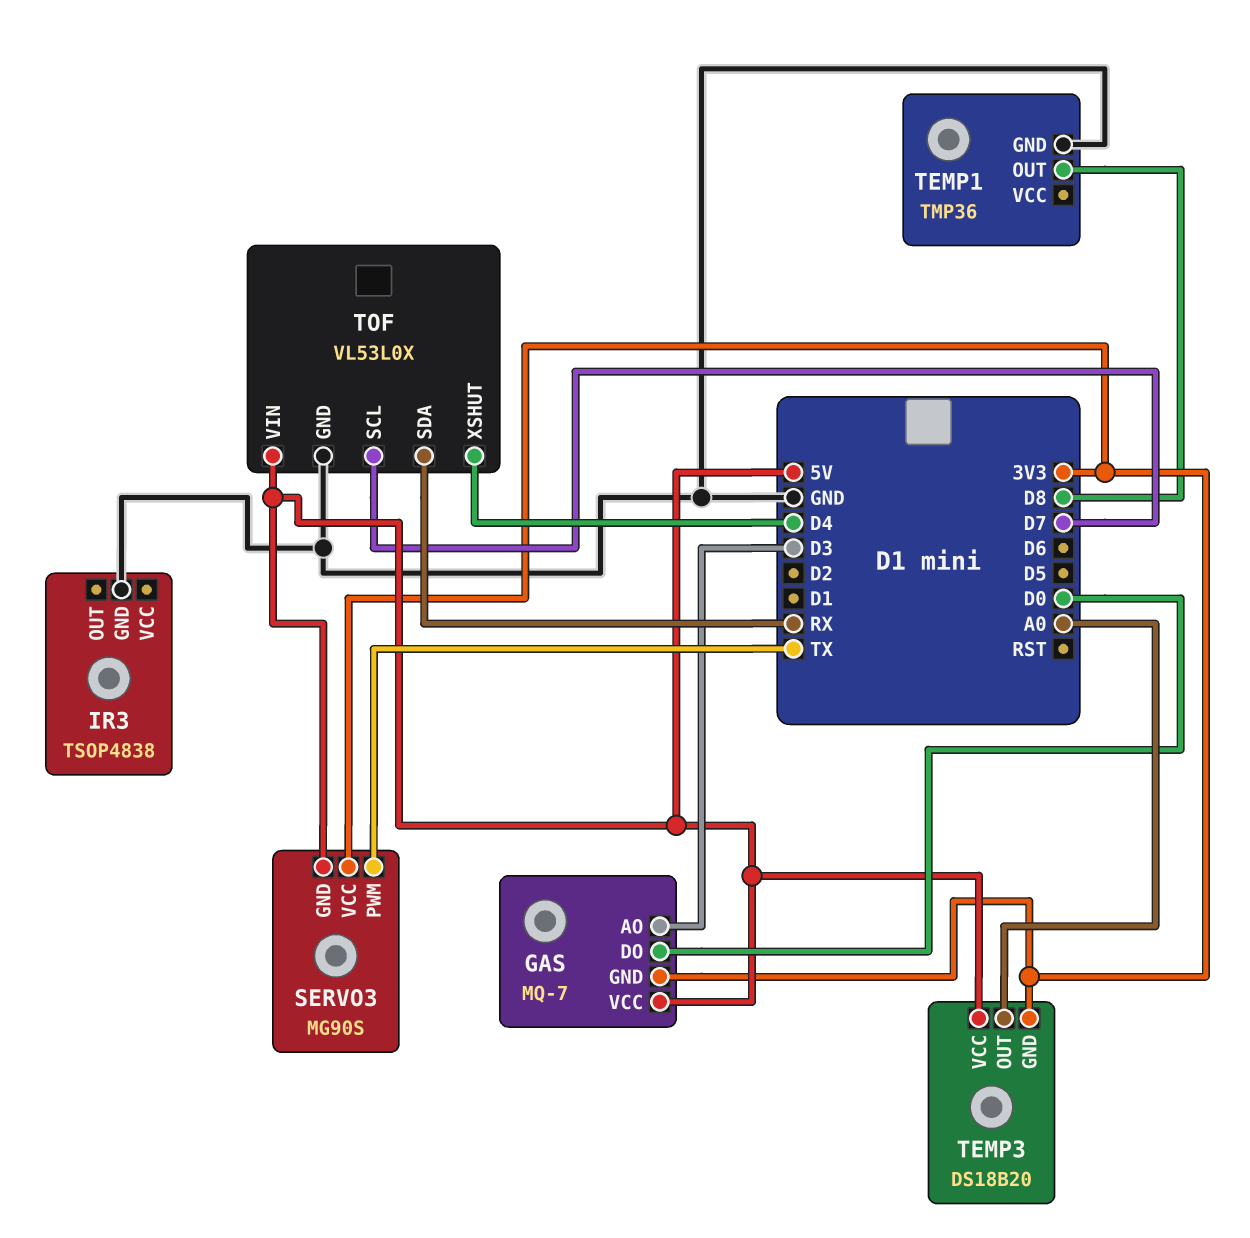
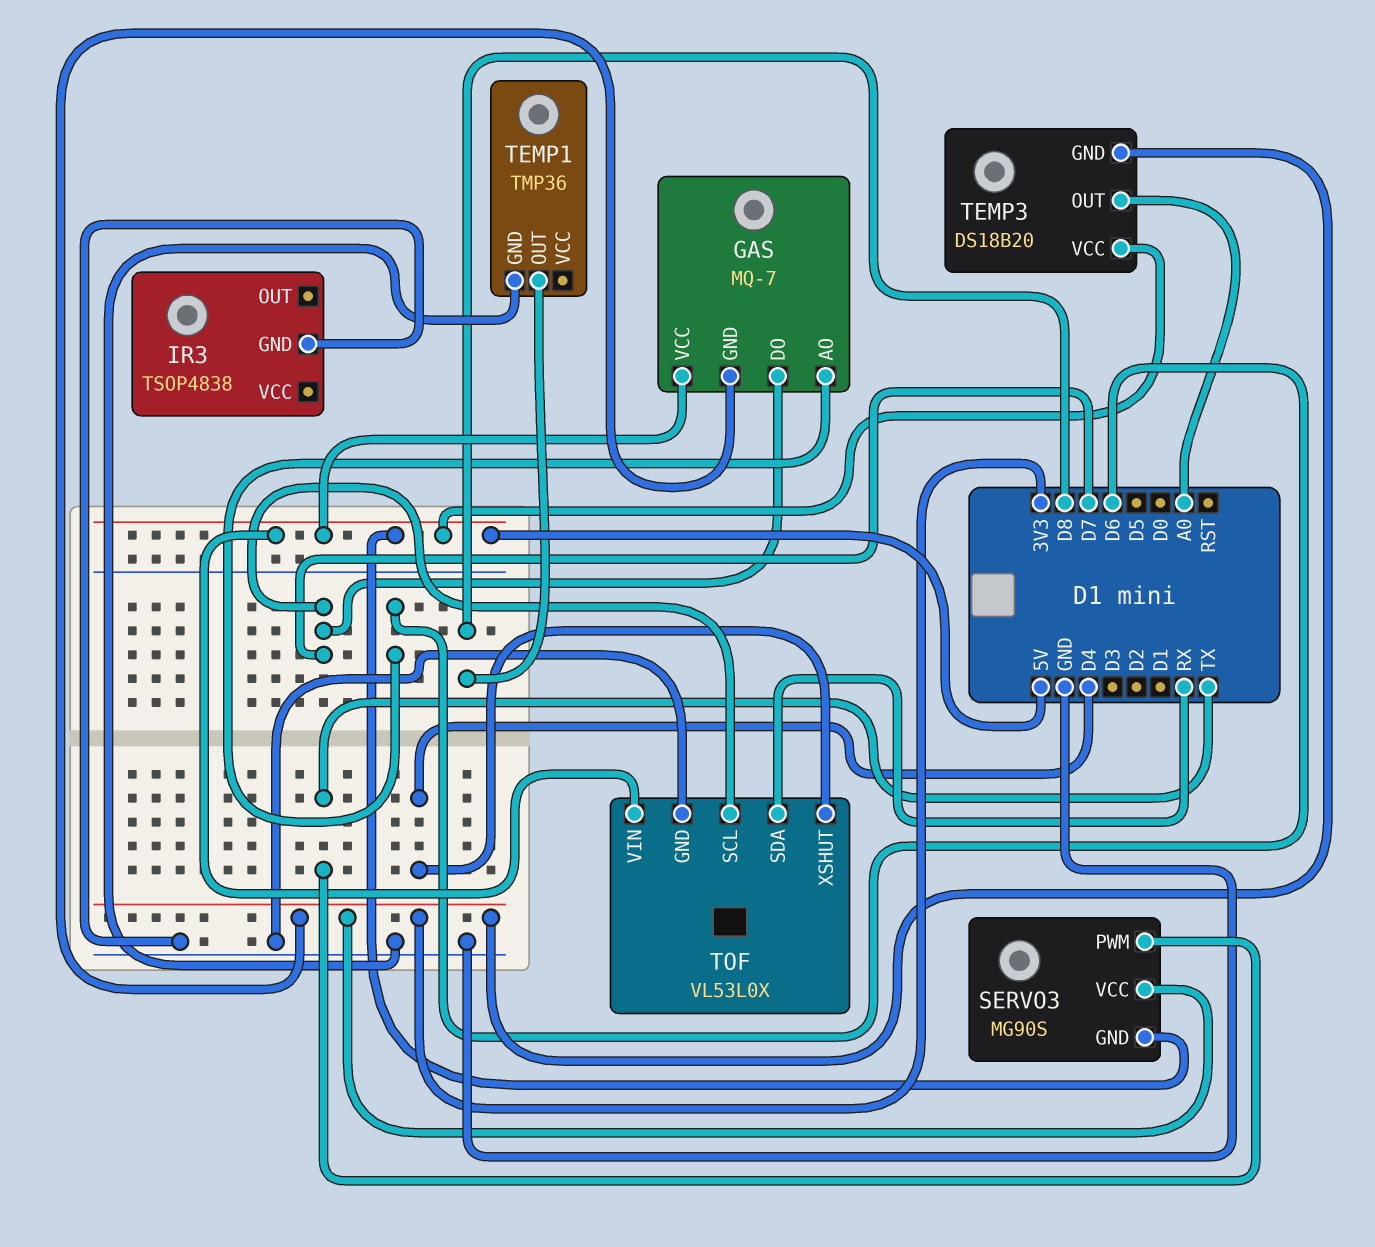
GAS pin AO: D3 -> D6
GAS pin DO: D0 -> D7

